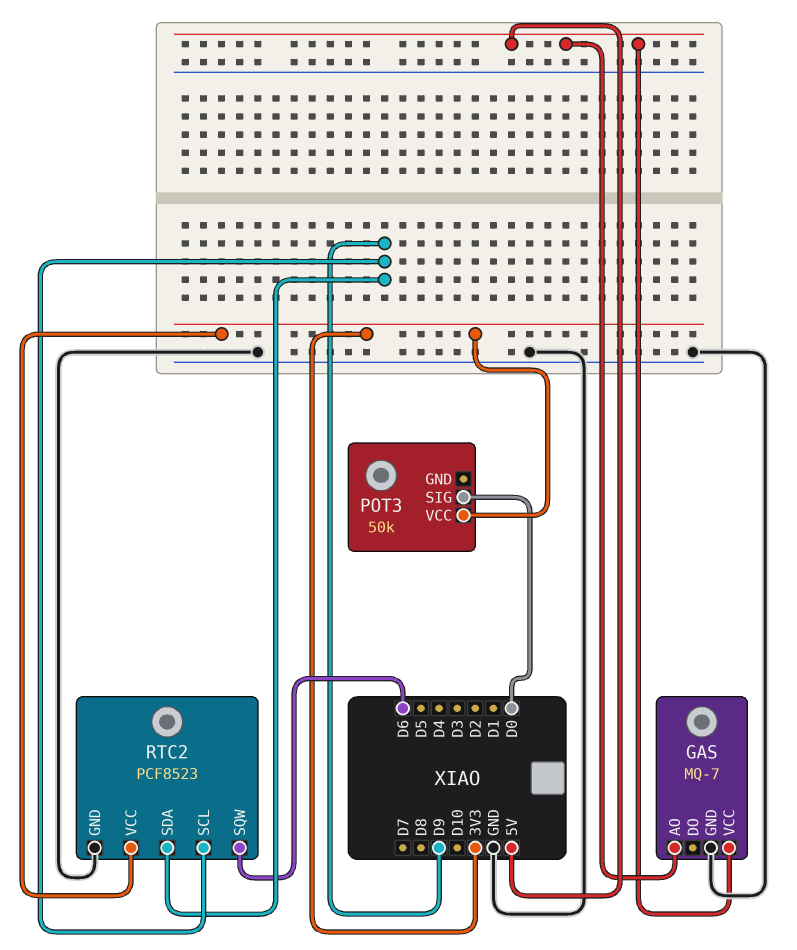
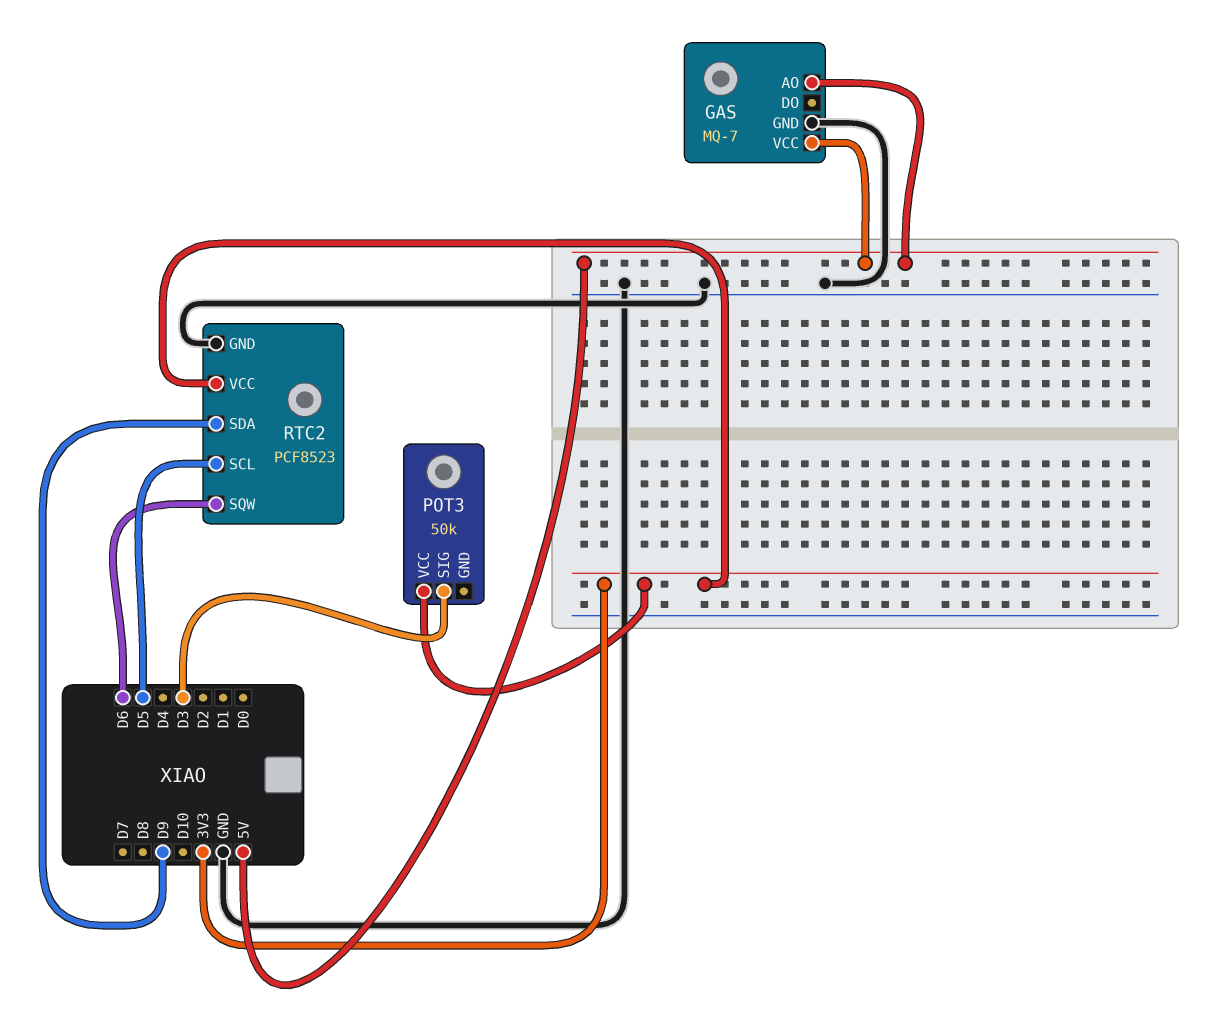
POT3 pin SIG: D0 -> D3
RTC2 pin SCL: D9 -> D5

